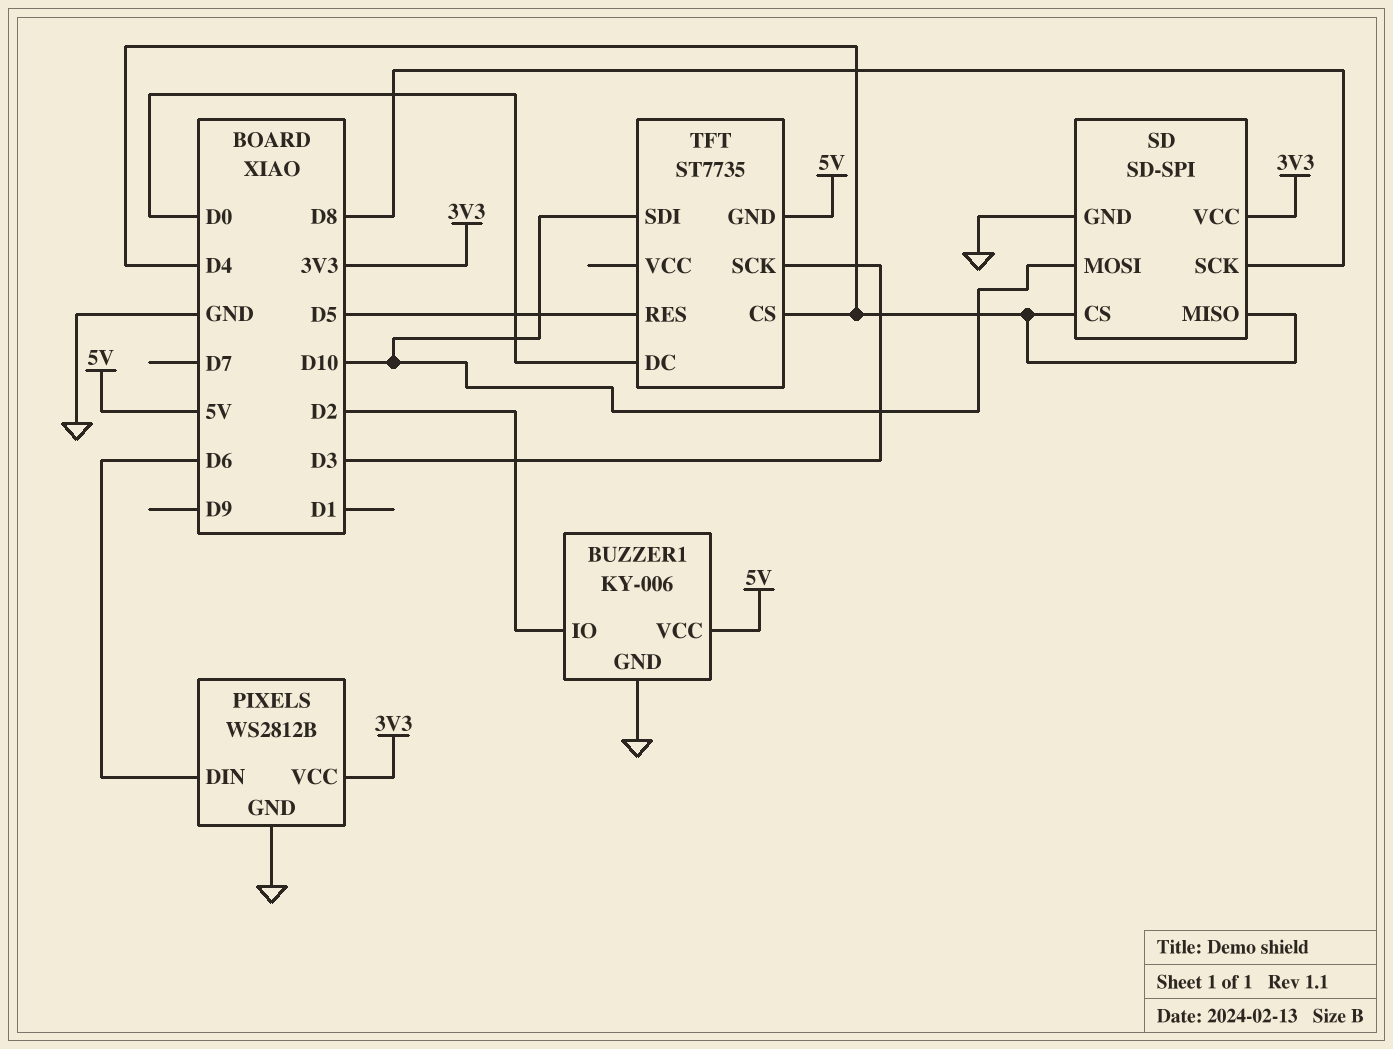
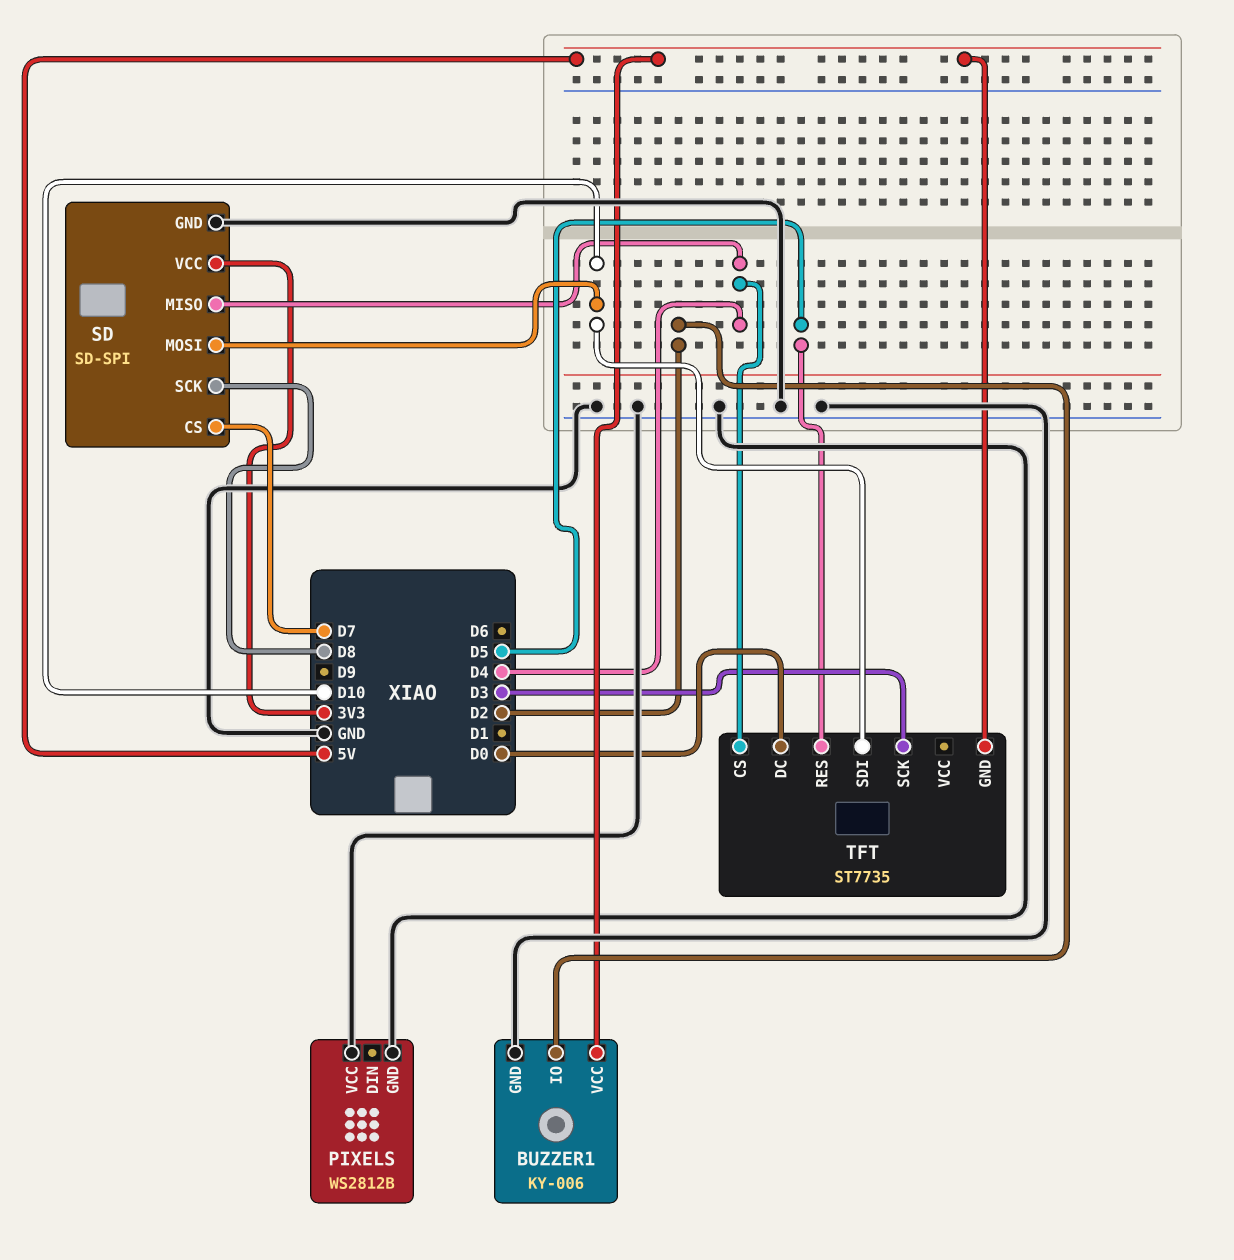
PIXELS pin DIN: D6 -> none
PIXELS pin VCC: 3V3 -> GND
SD pin CS: D4 -> D7

